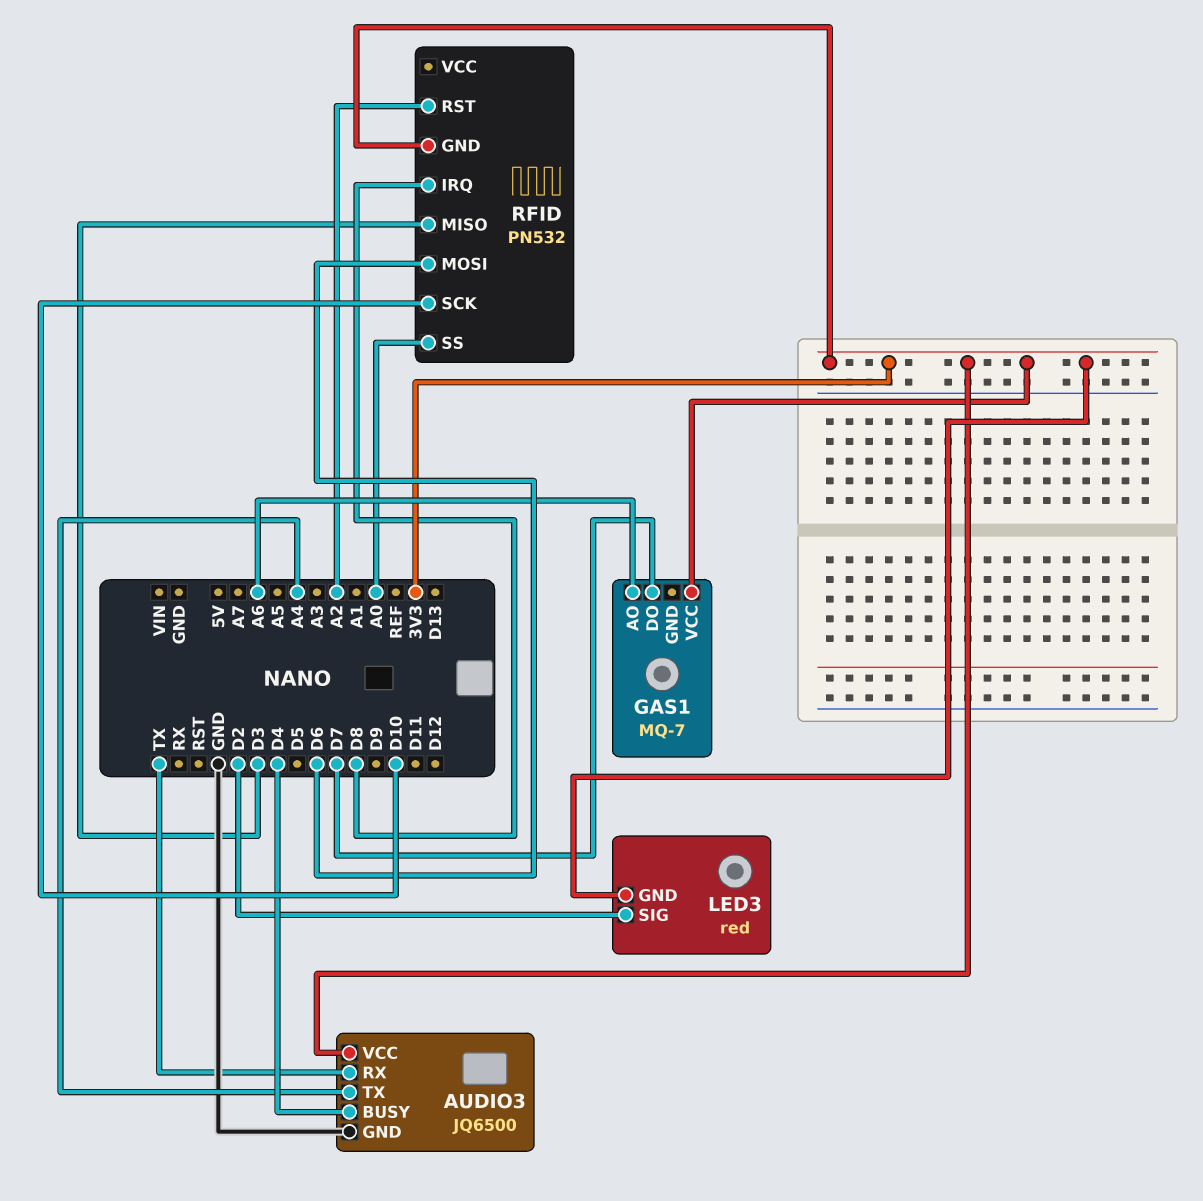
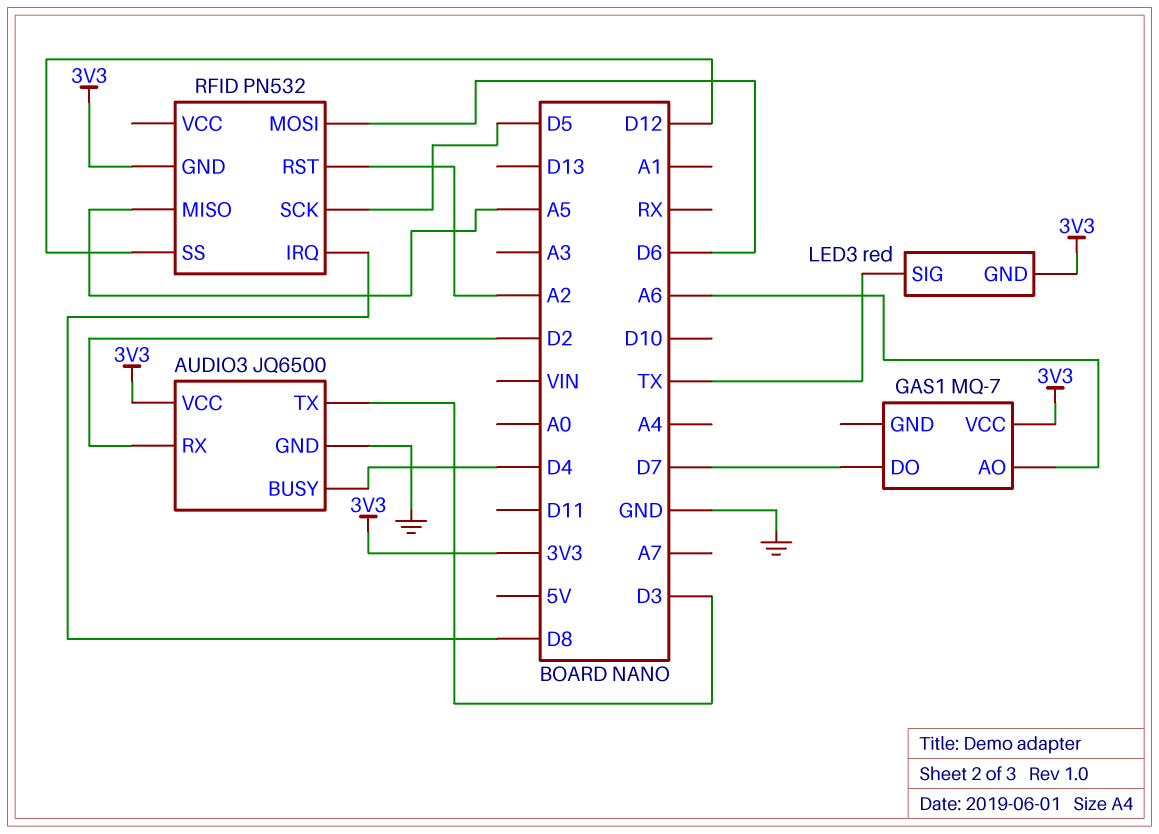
AUDIO3 pin RX: TX -> D2
AUDIO3 pin TX: A4 -> D3
LED3 pin SIG: D2 -> TX
RFID pin MISO: D3 -> A5
RFID pin SCK: D10 -> D5
RFID pin SS: A0 -> D12

